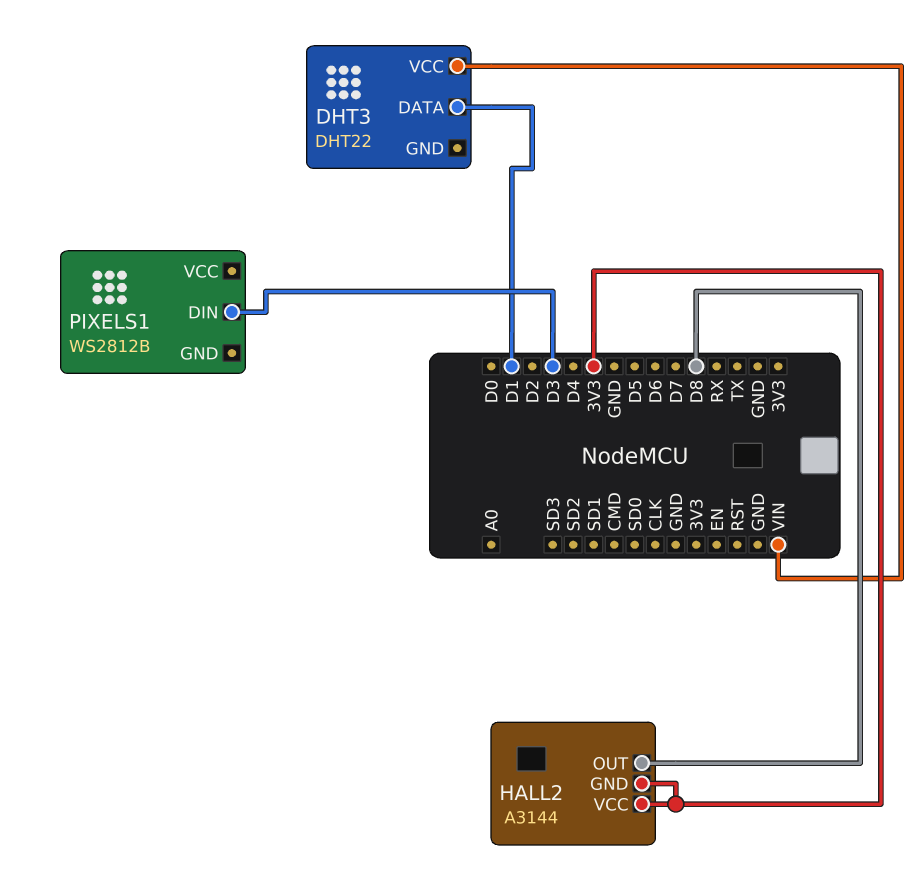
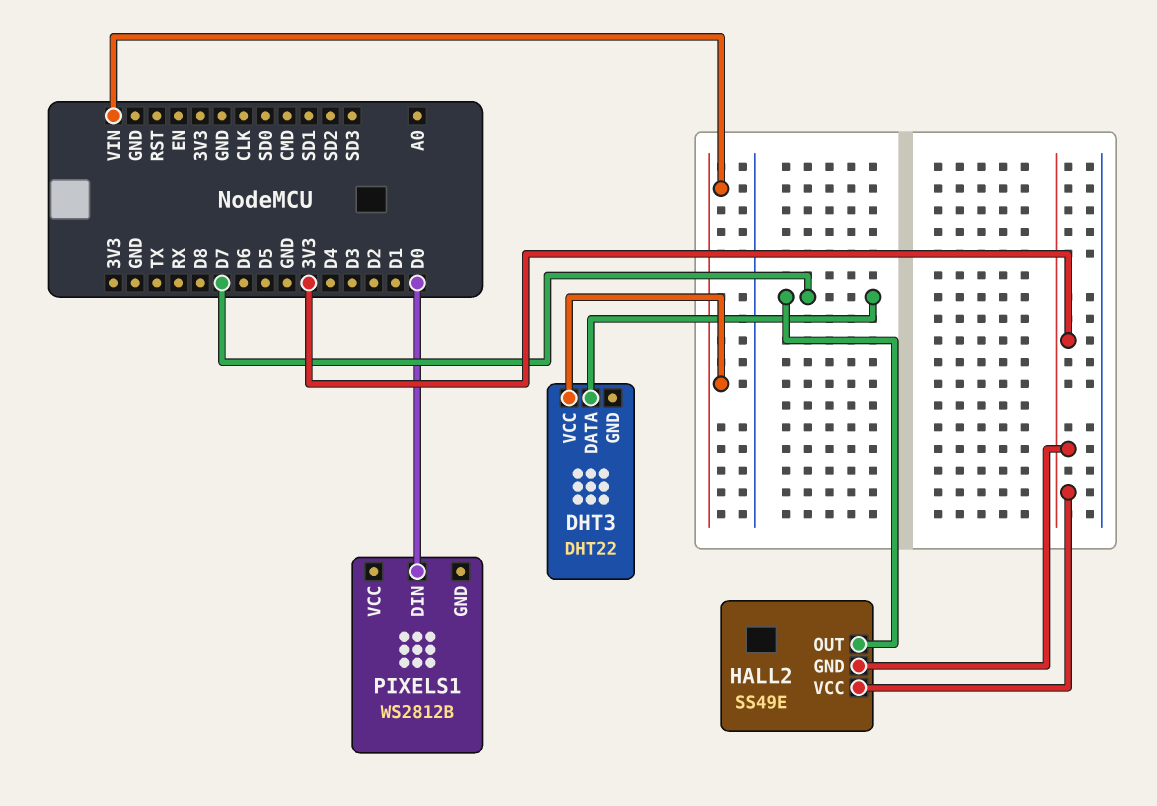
DHT3 pin DATA: D1 -> D7
HALL2: A3144 -> SS49E
HALL2 pin OUT: D8 -> D7
PIXELS1 pin DIN: D3 -> D0

